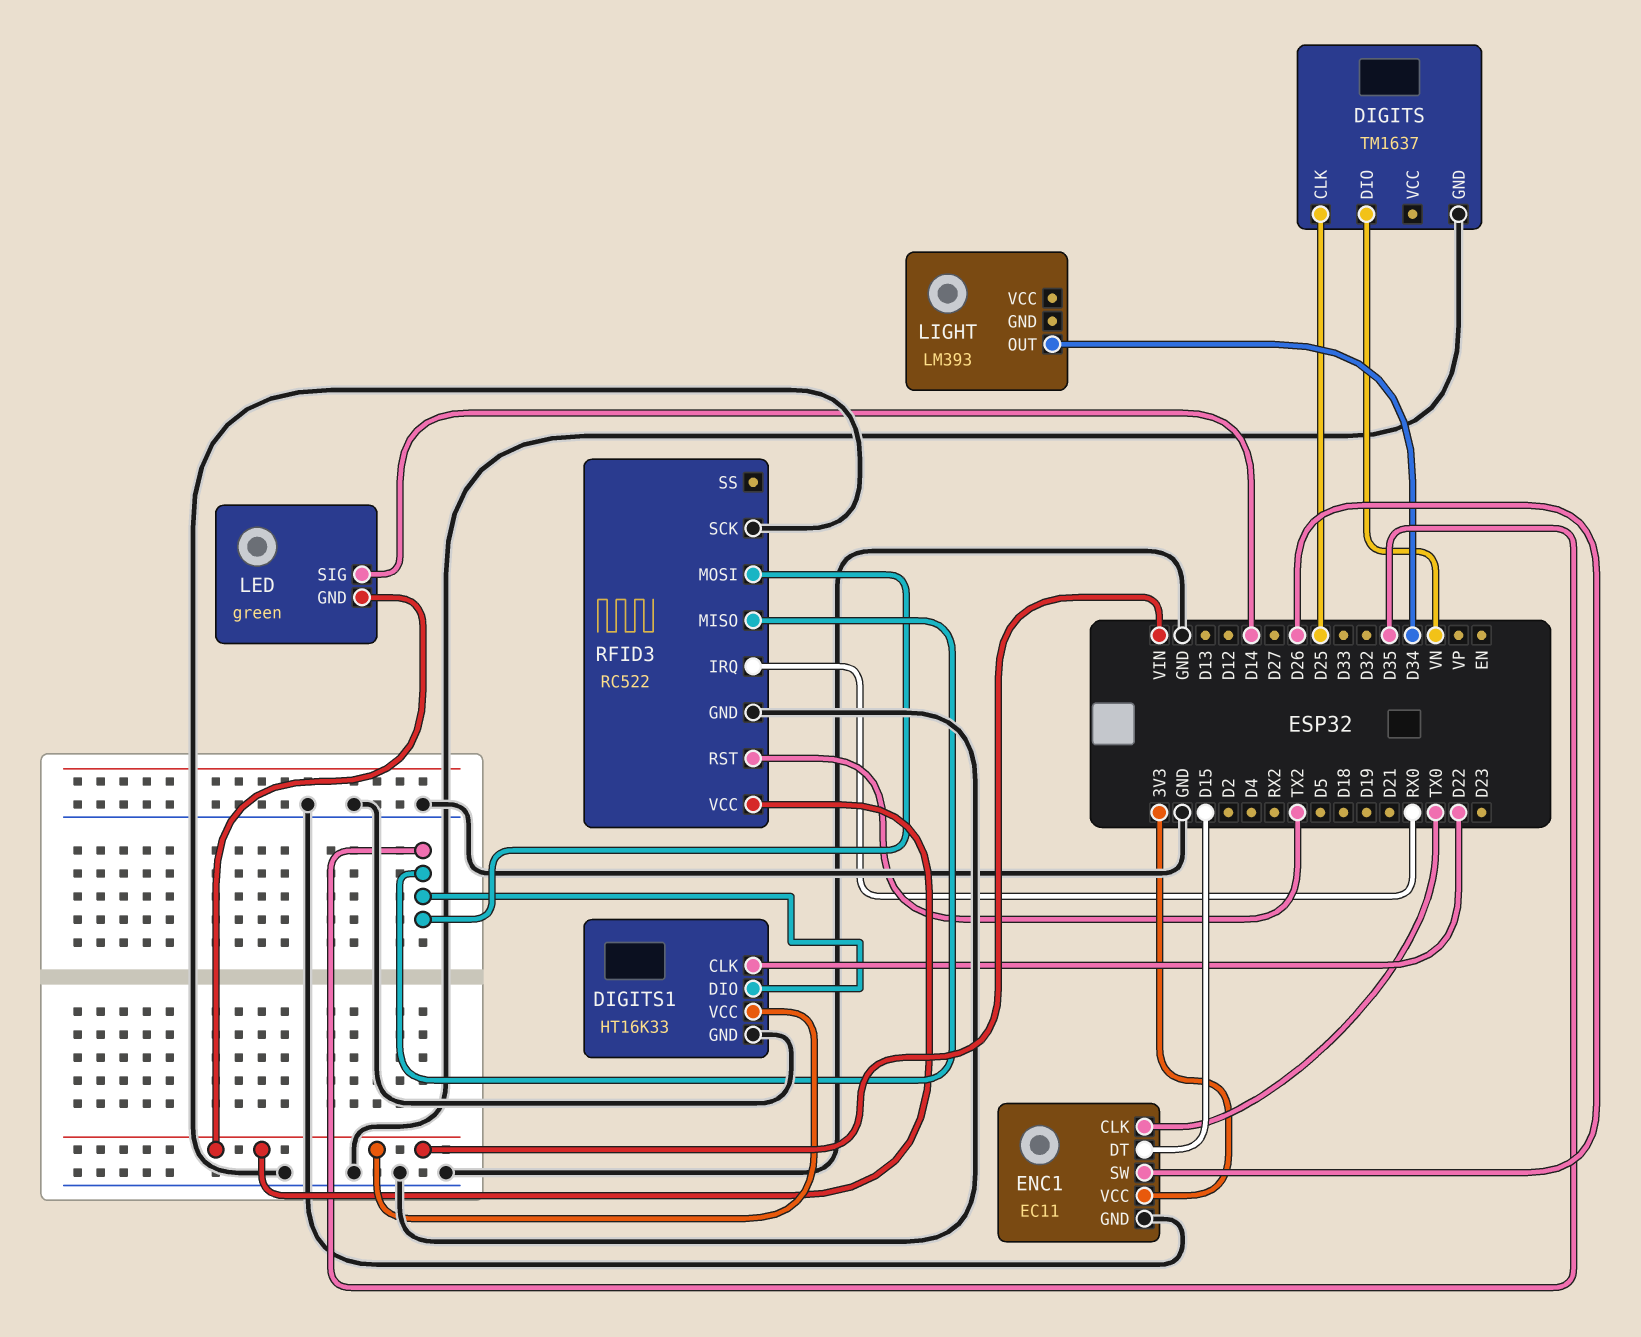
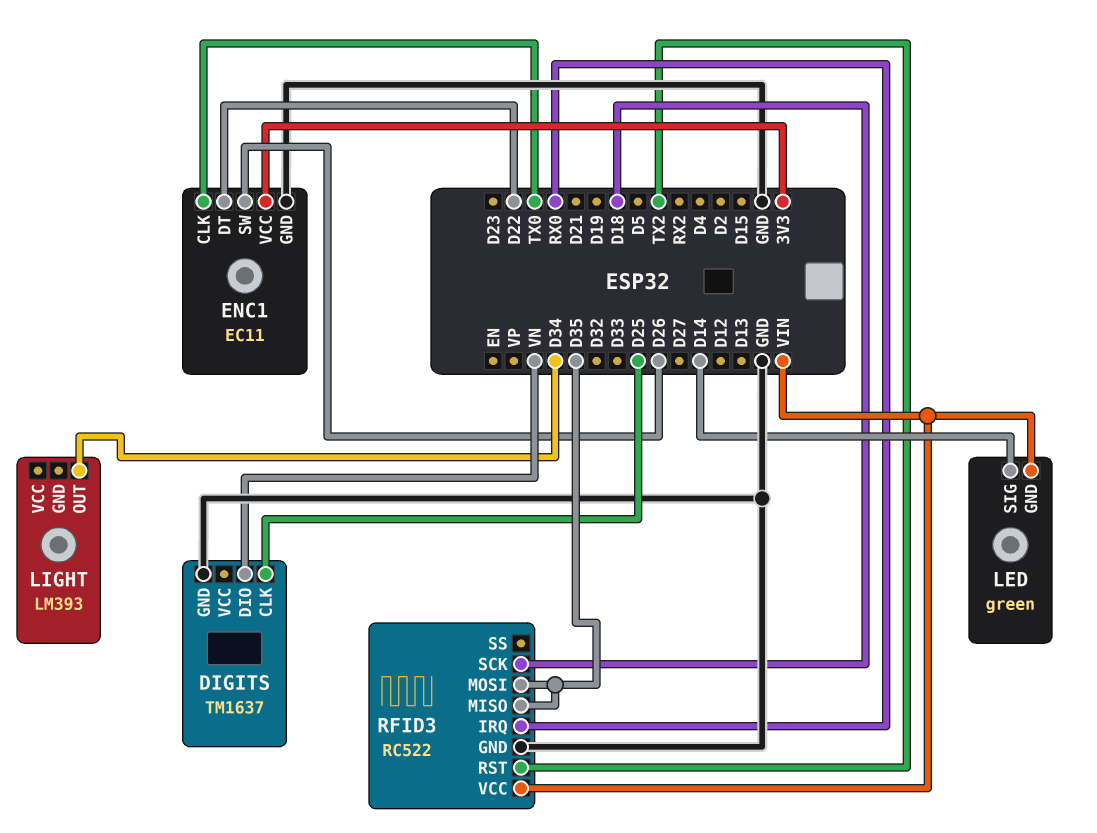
DIGITS1: HT16K33 -> none
DIGITS1 pin CLK: D22 -> none
DIGITS1 pin DIO: D35 -> none
DIGITS1 pin GND: GND -> none
DIGITS1 pin VCC: VIN -> none
ENC1 pin DT: D15 -> D22
RFID3 pin SCK: GND -> D18

